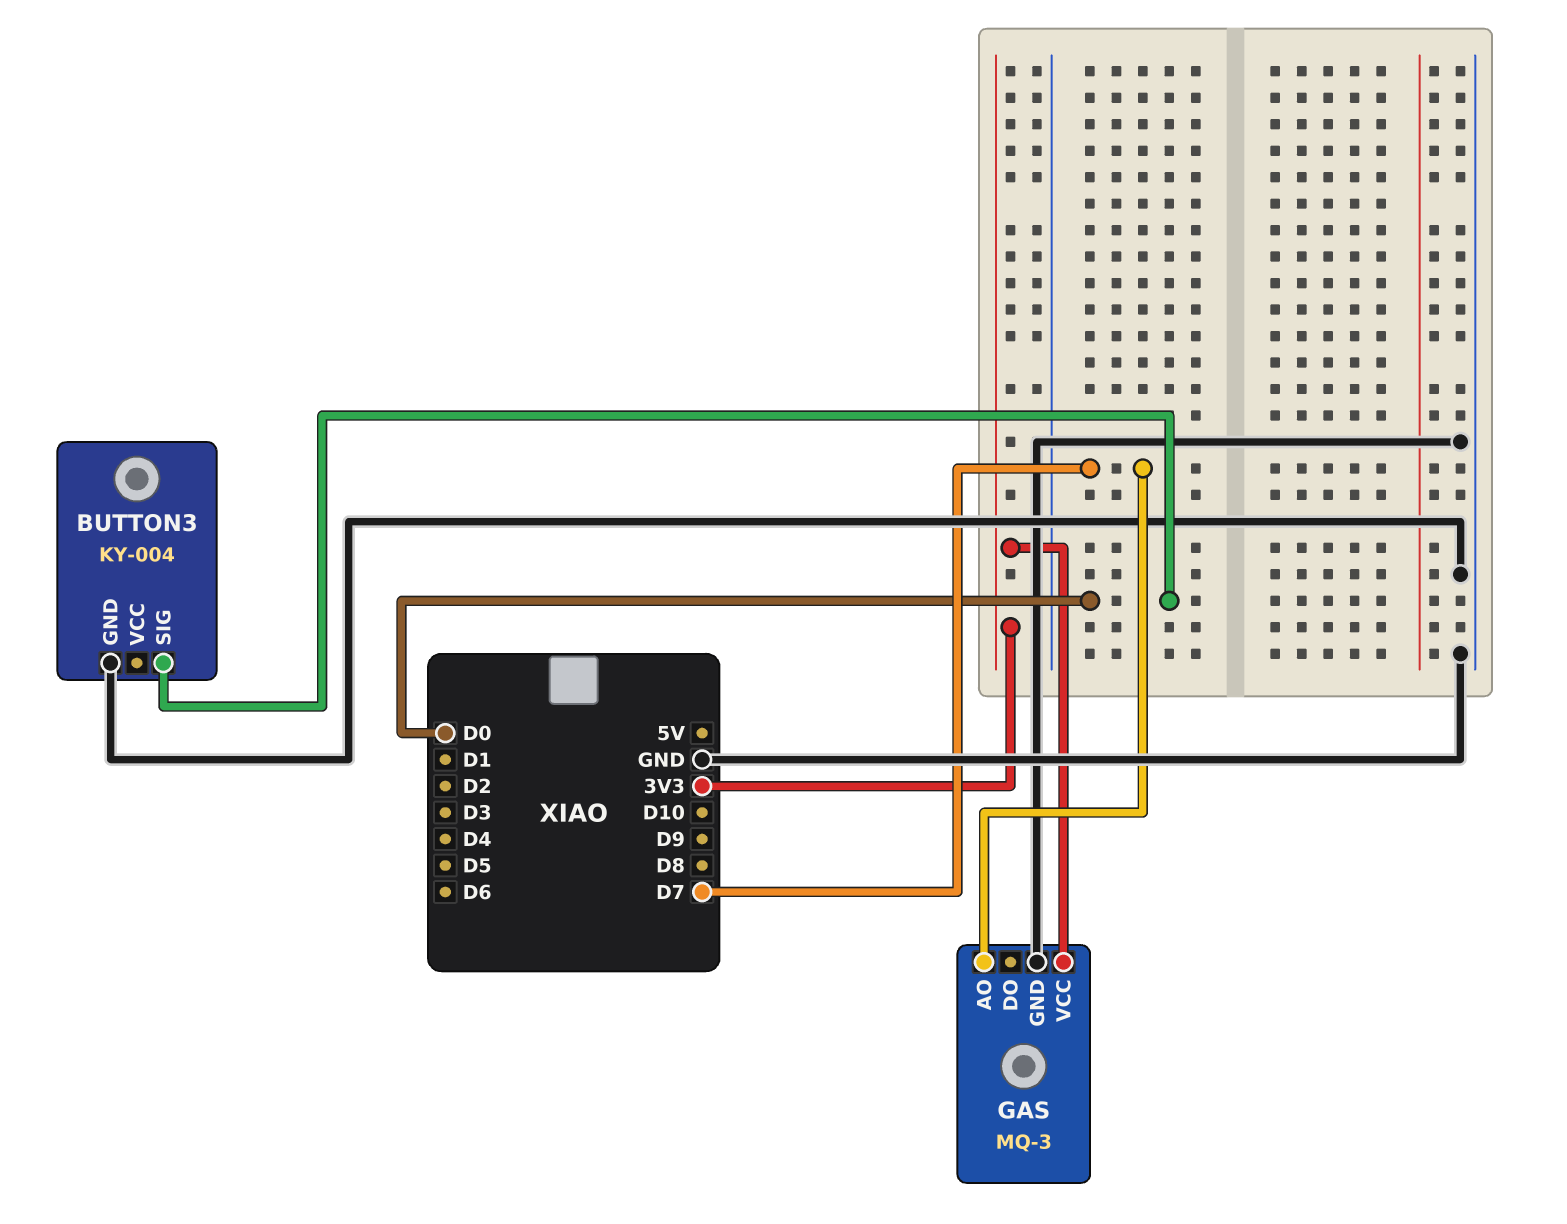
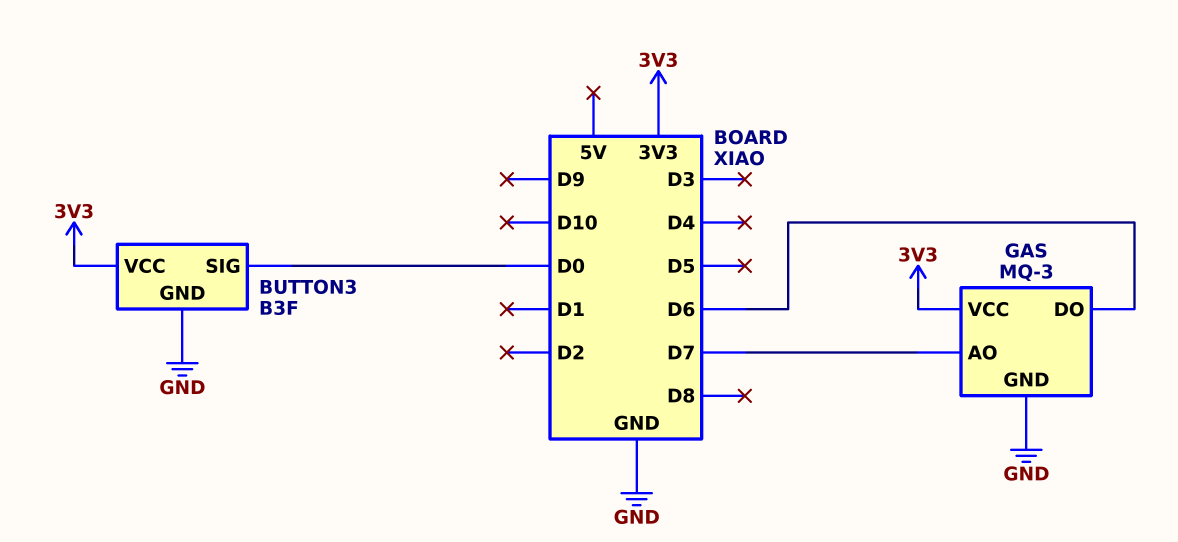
BUTTON3: KY-004 -> B3F
BUTTON3 pin VCC: none -> 3V3
GAS pin DO: none -> D6

